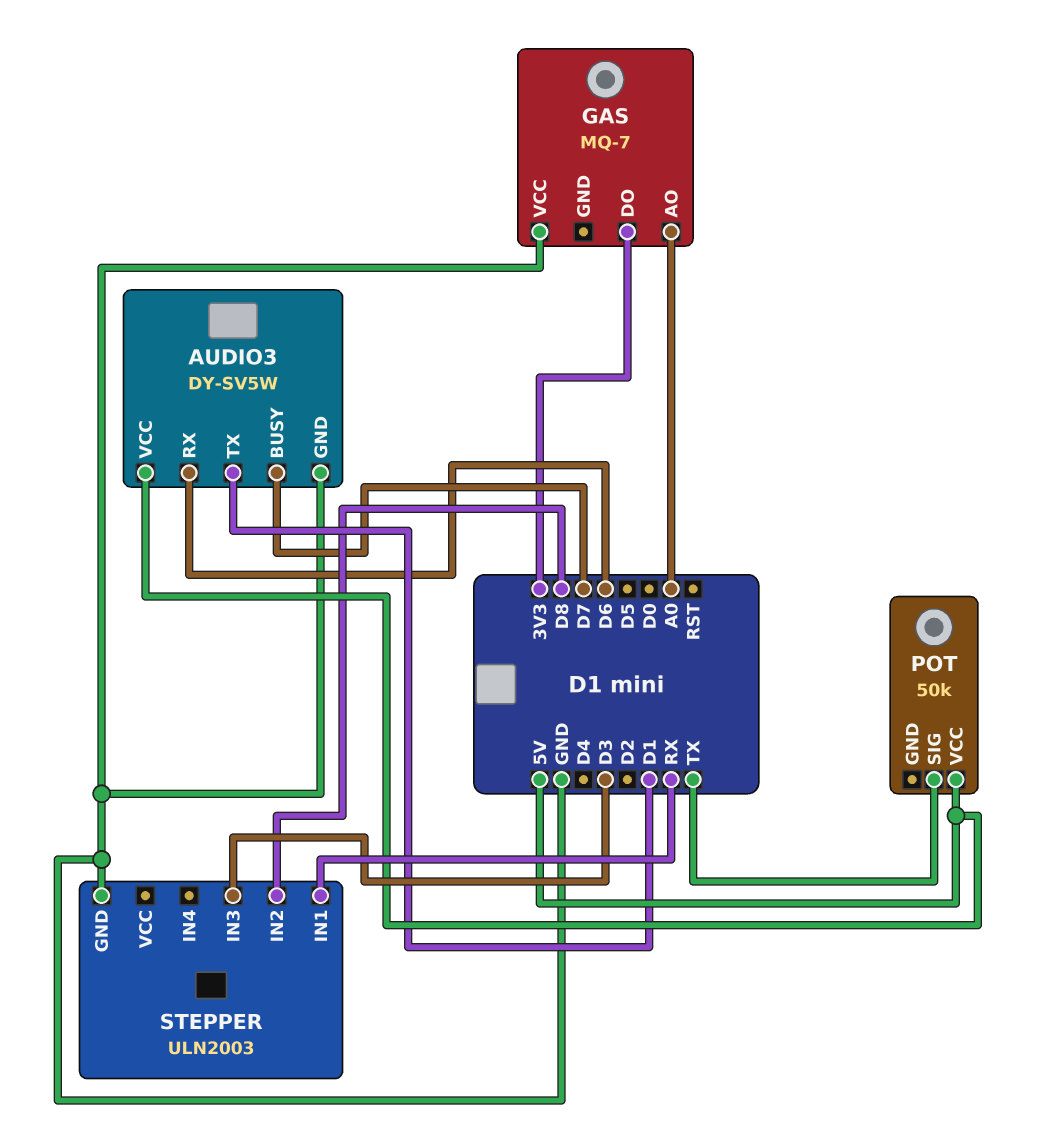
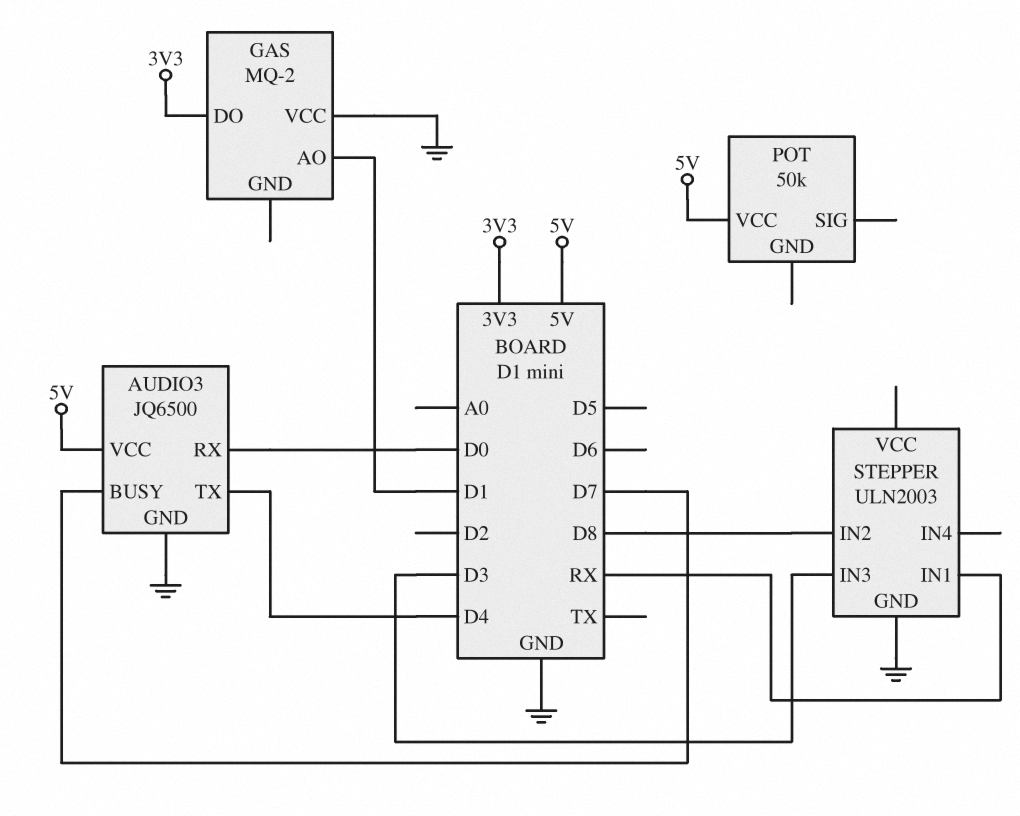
AUDIO3: DY-SV5W -> JQ6500
AUDIO3 pin RX: D6 -> D0
AUDIO3 pin TX: D1 -> D4
GAS: MQ-7 -> MQ-2
GAS pin AO: A0 -> D1
POT pin SIG: TX -> none

